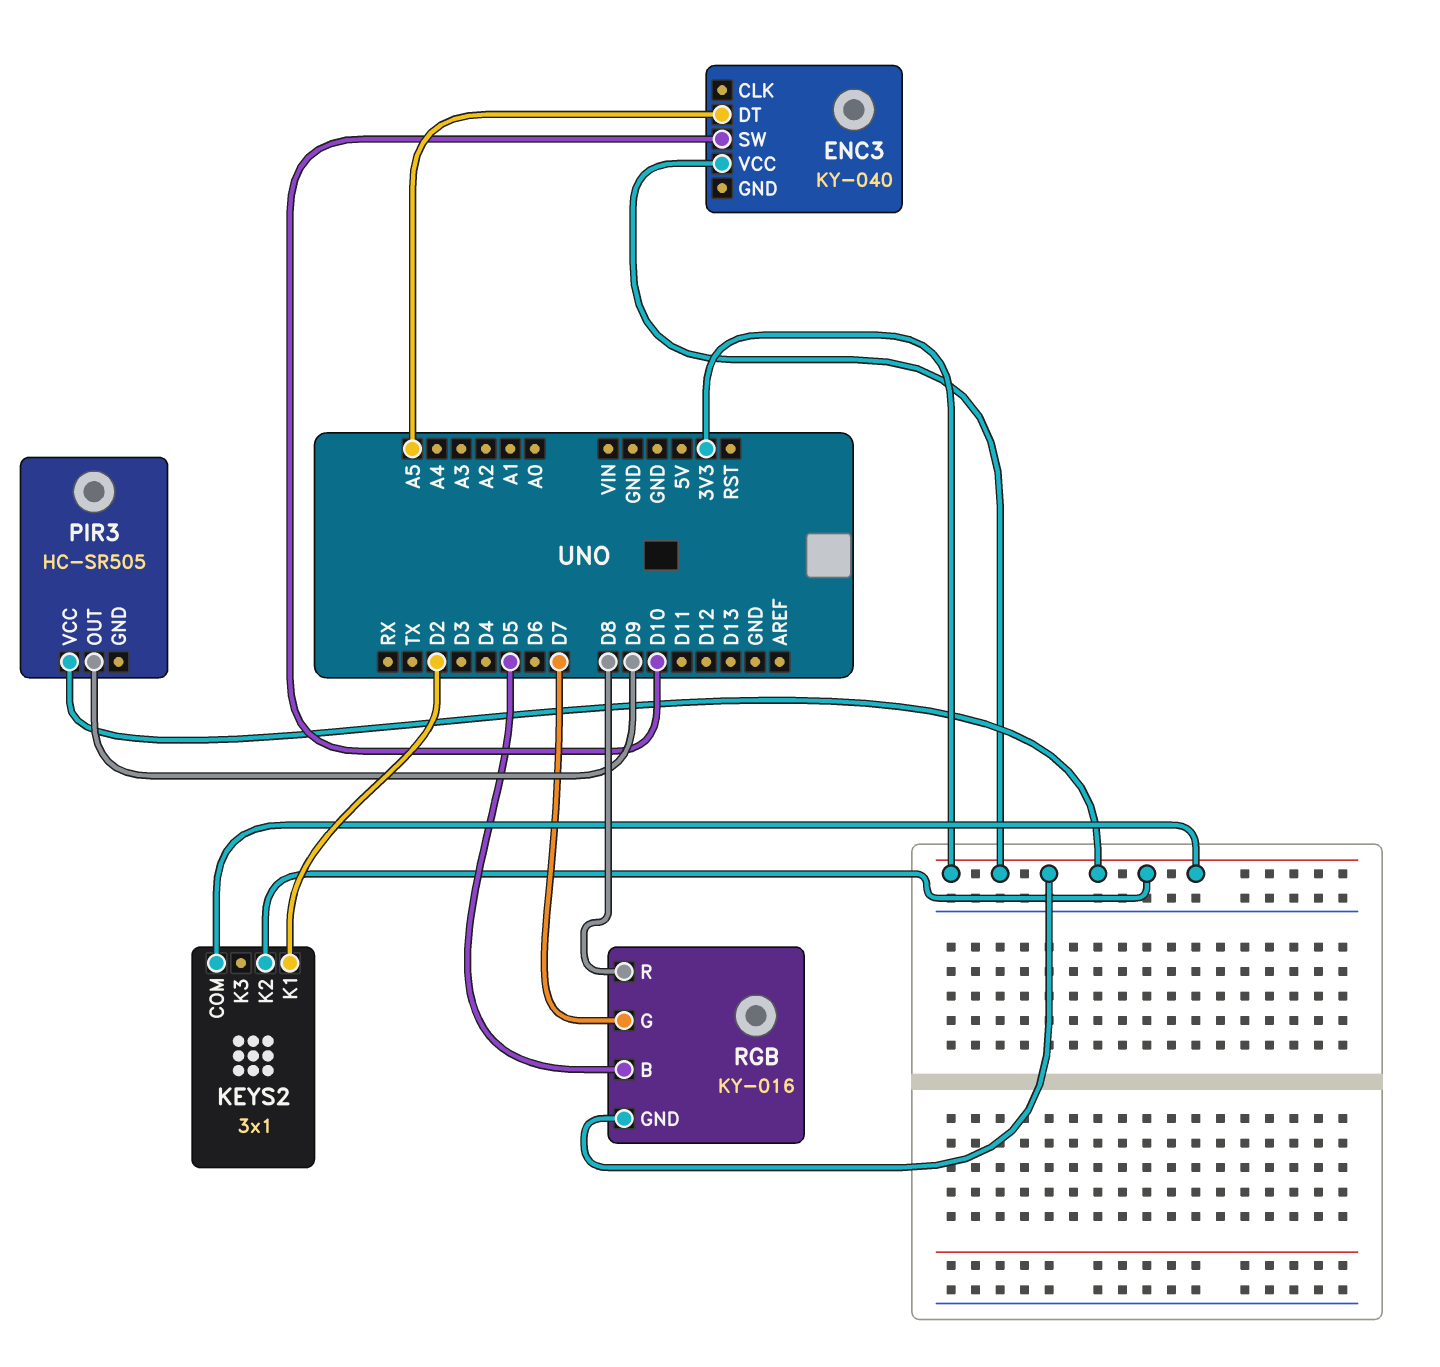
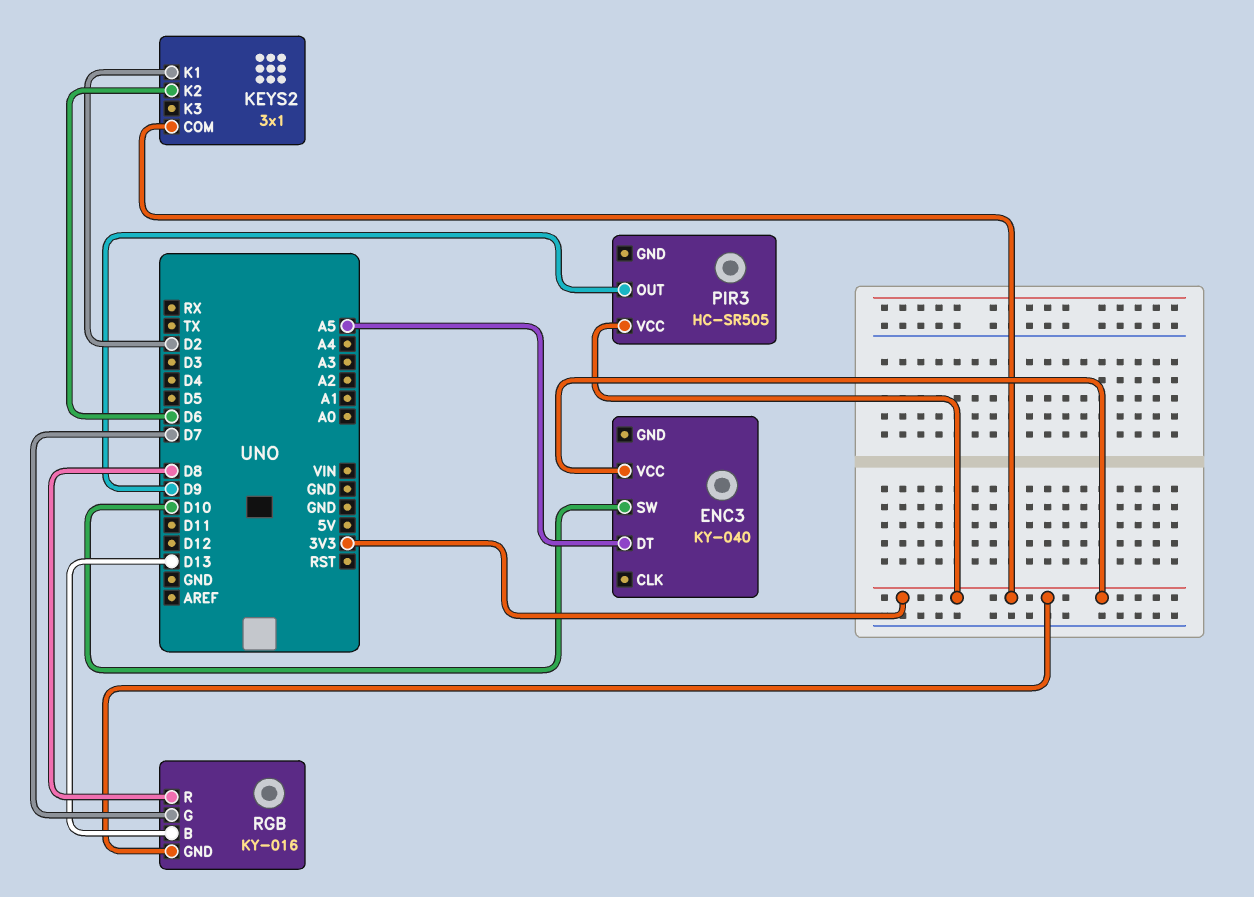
KEYS2 pin K2: 3V3 -> D6
RGB pin B: D5 -> D13

